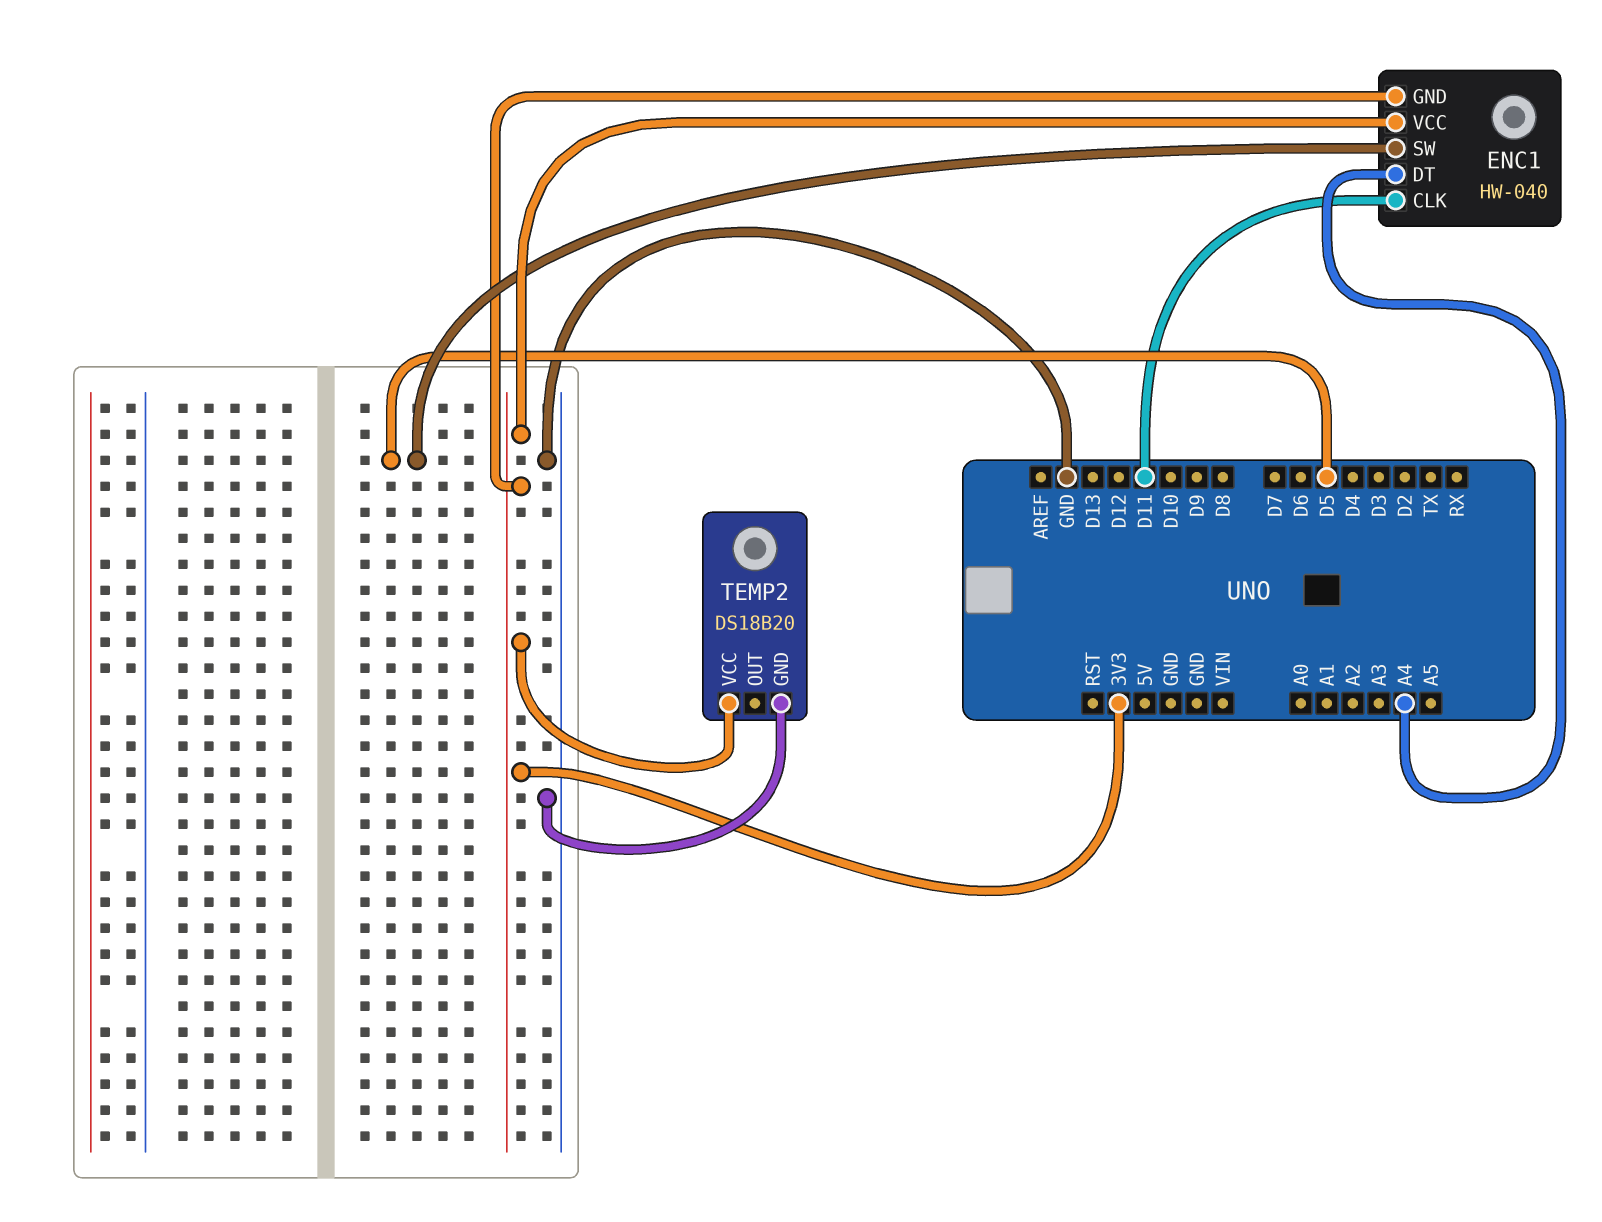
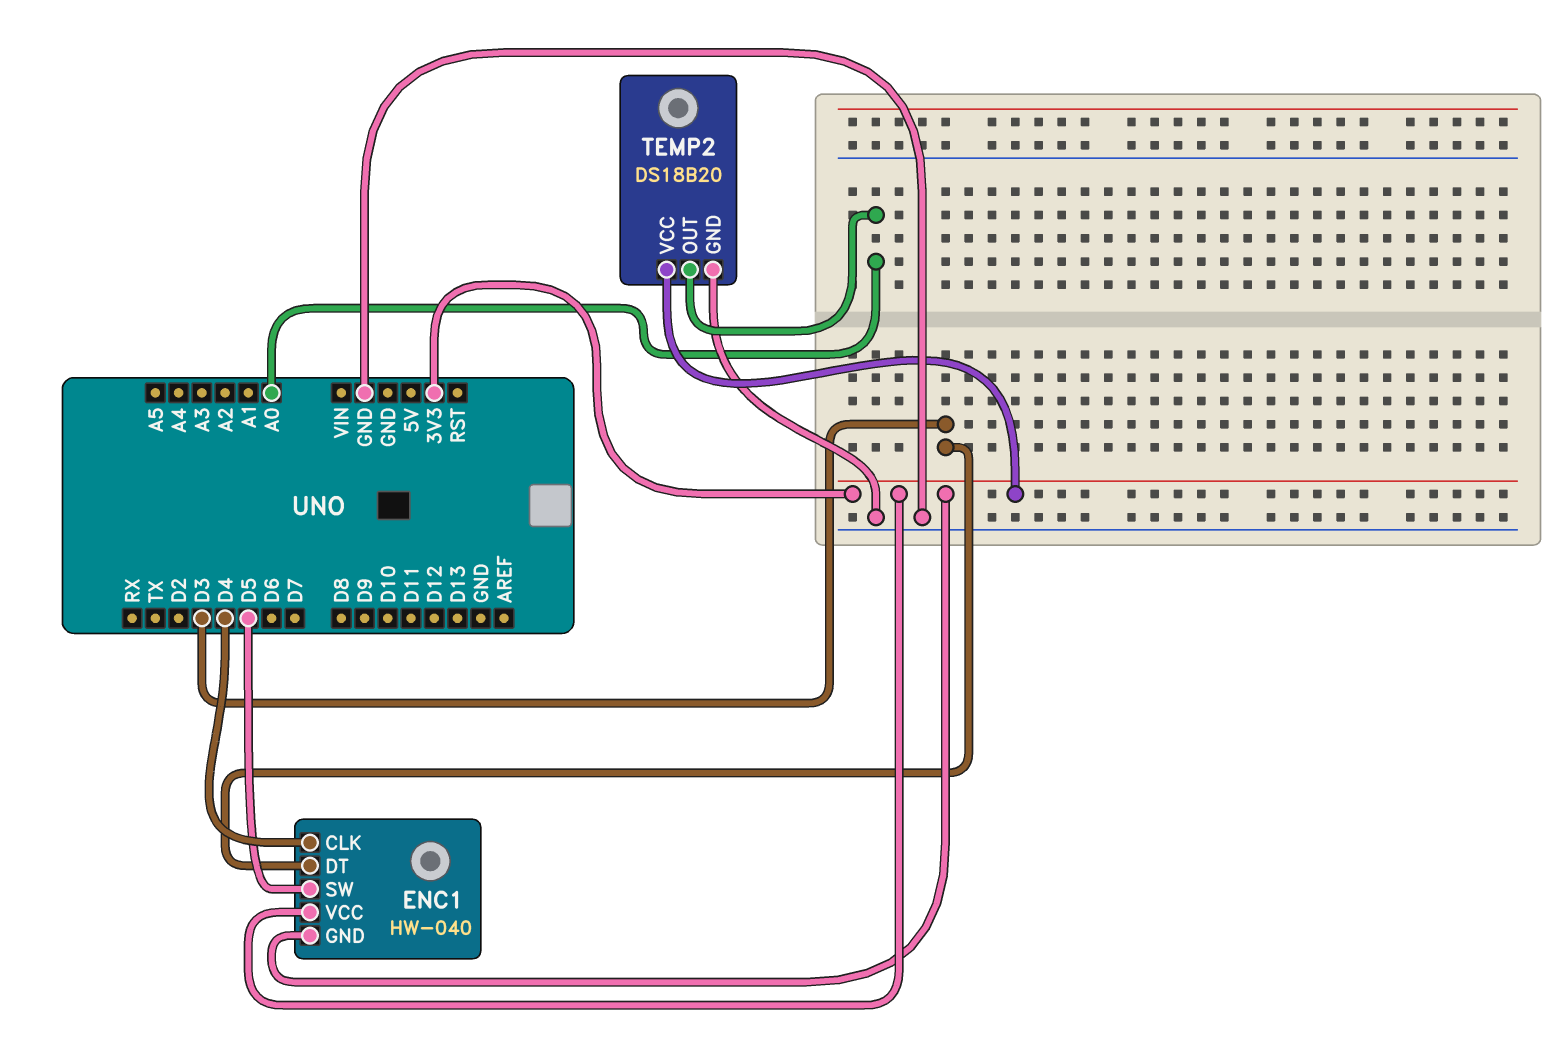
ENC1 pin CLK: D11 -> D4
ENC1 pin DT: A4 -> D3
TEMP2 pin OUT: none -> A0

